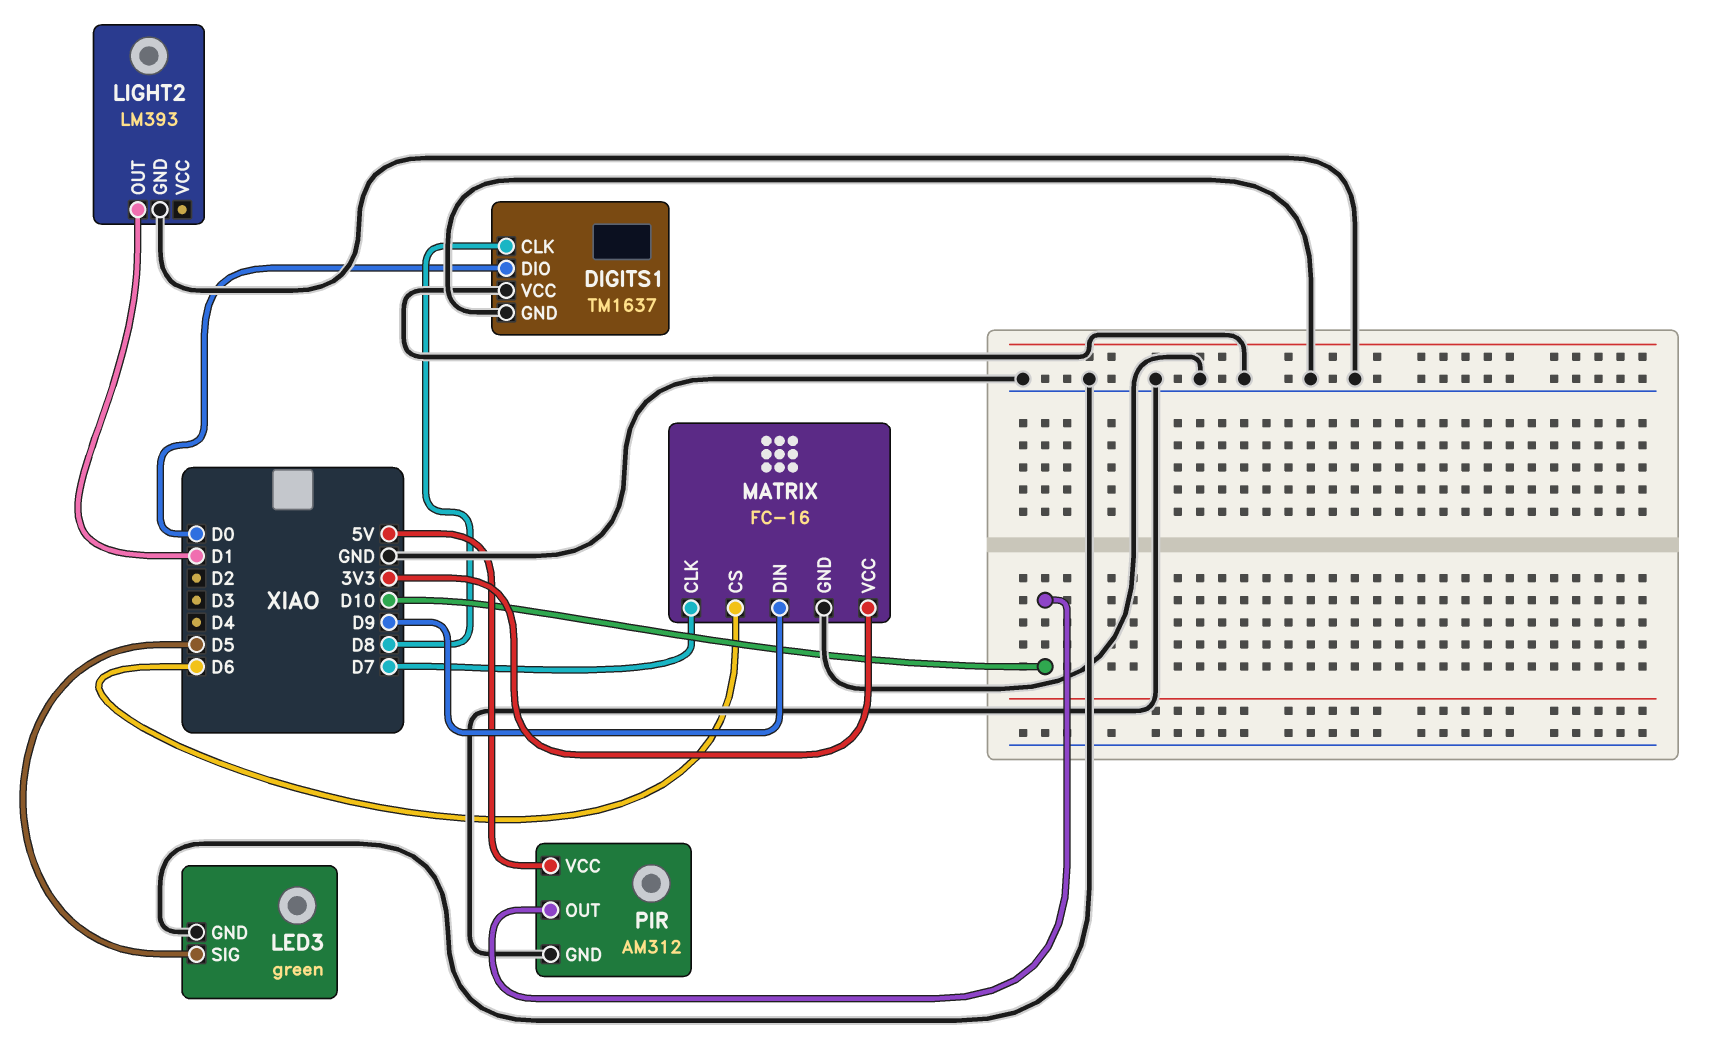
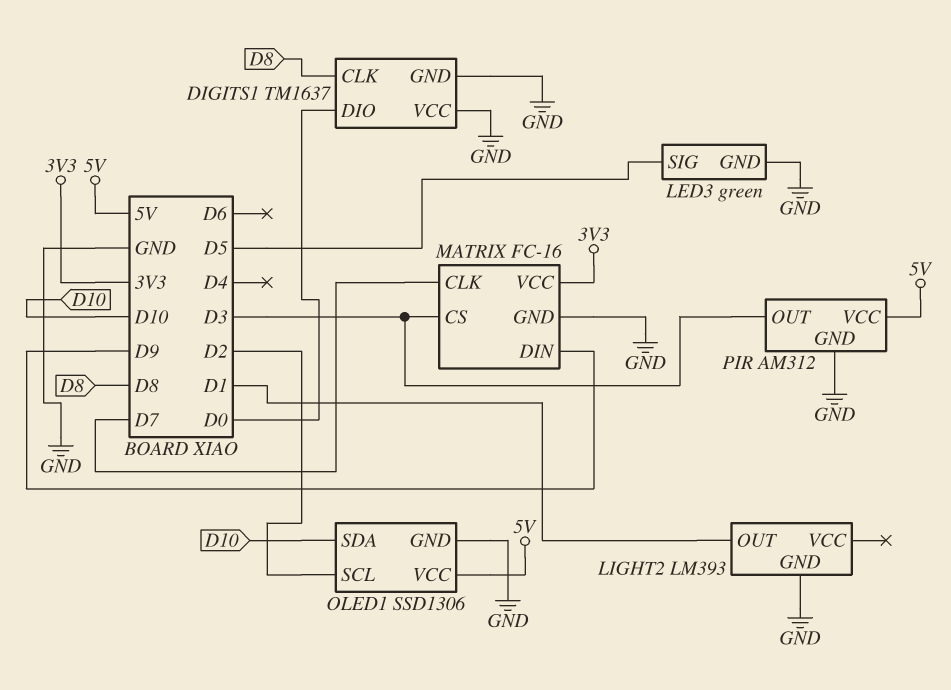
MATRIX pin CS: D6 -> D3
OLED1: none -> SSD1306
OLED1 pin GND: none -> GND
OLED1 pin SCL: none -> D2
OLED1 pin SDA: none -> D10
OLED1 pin VCC: none -> 5V
PIR pin OUT: D10 -> D3

